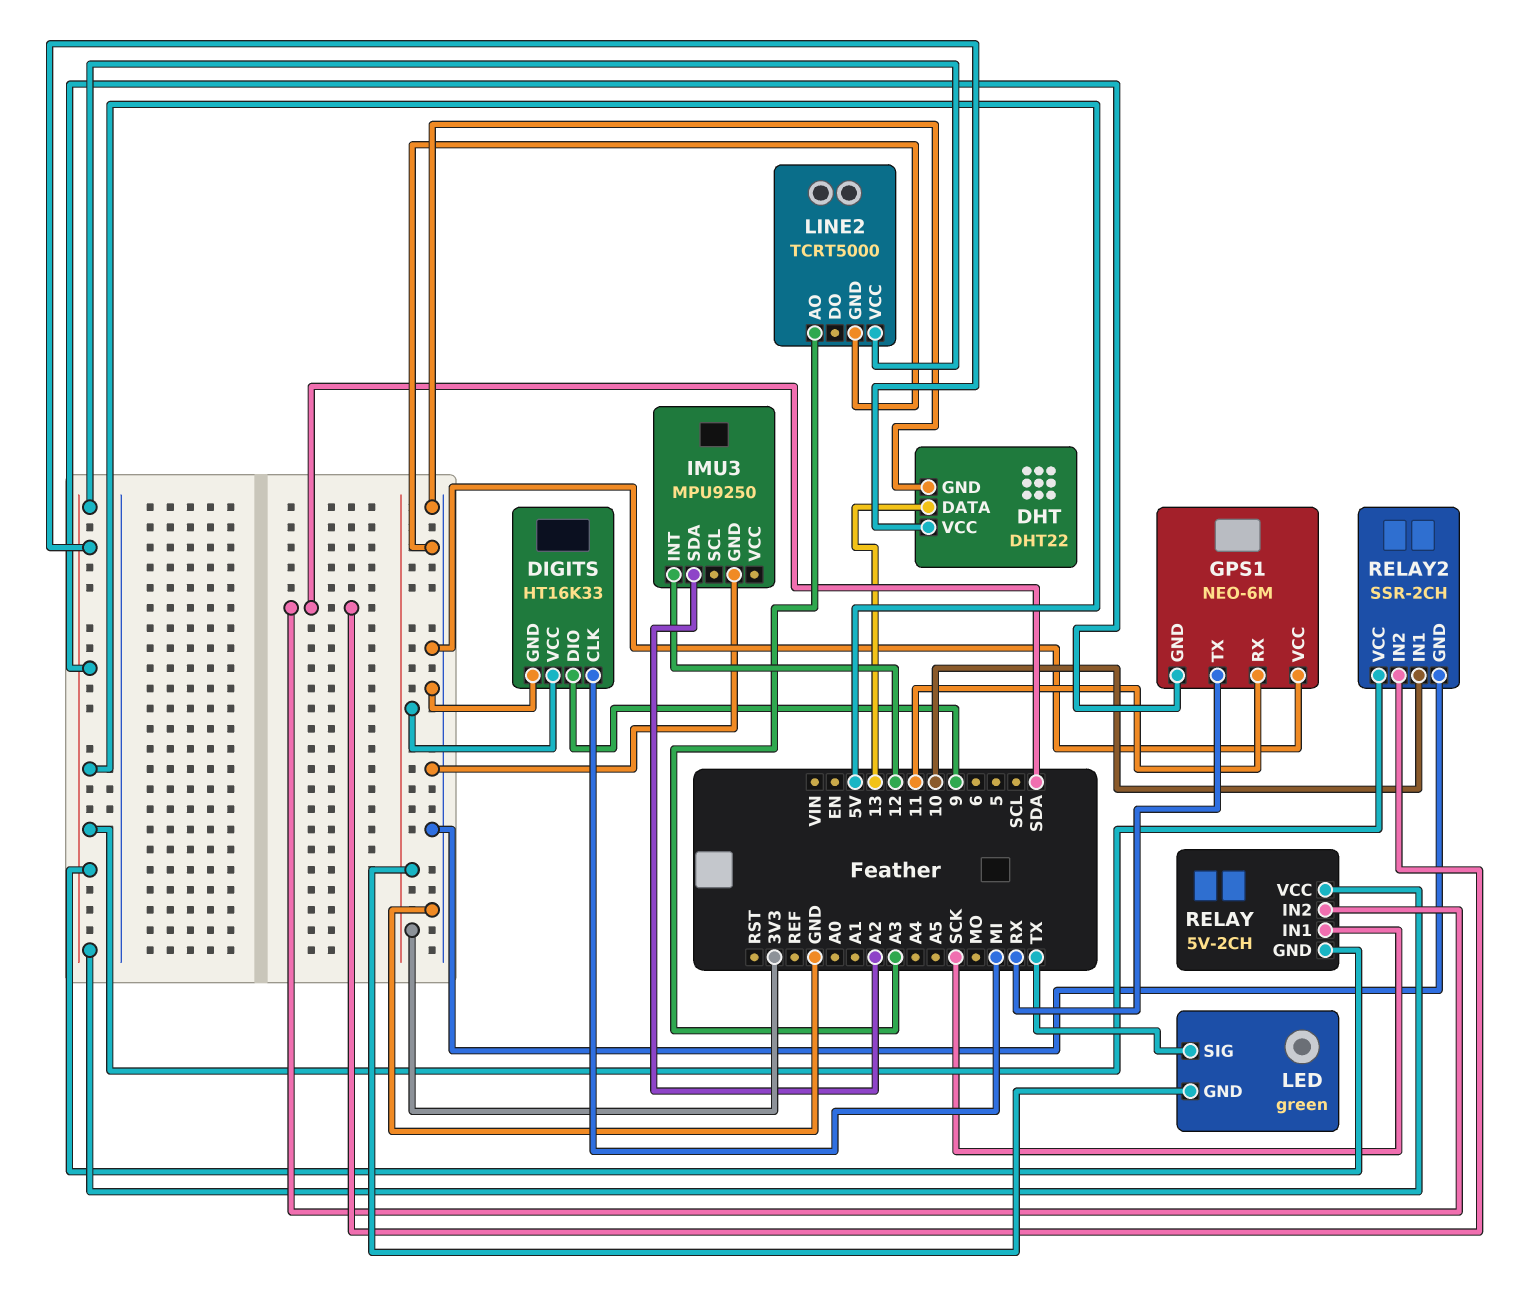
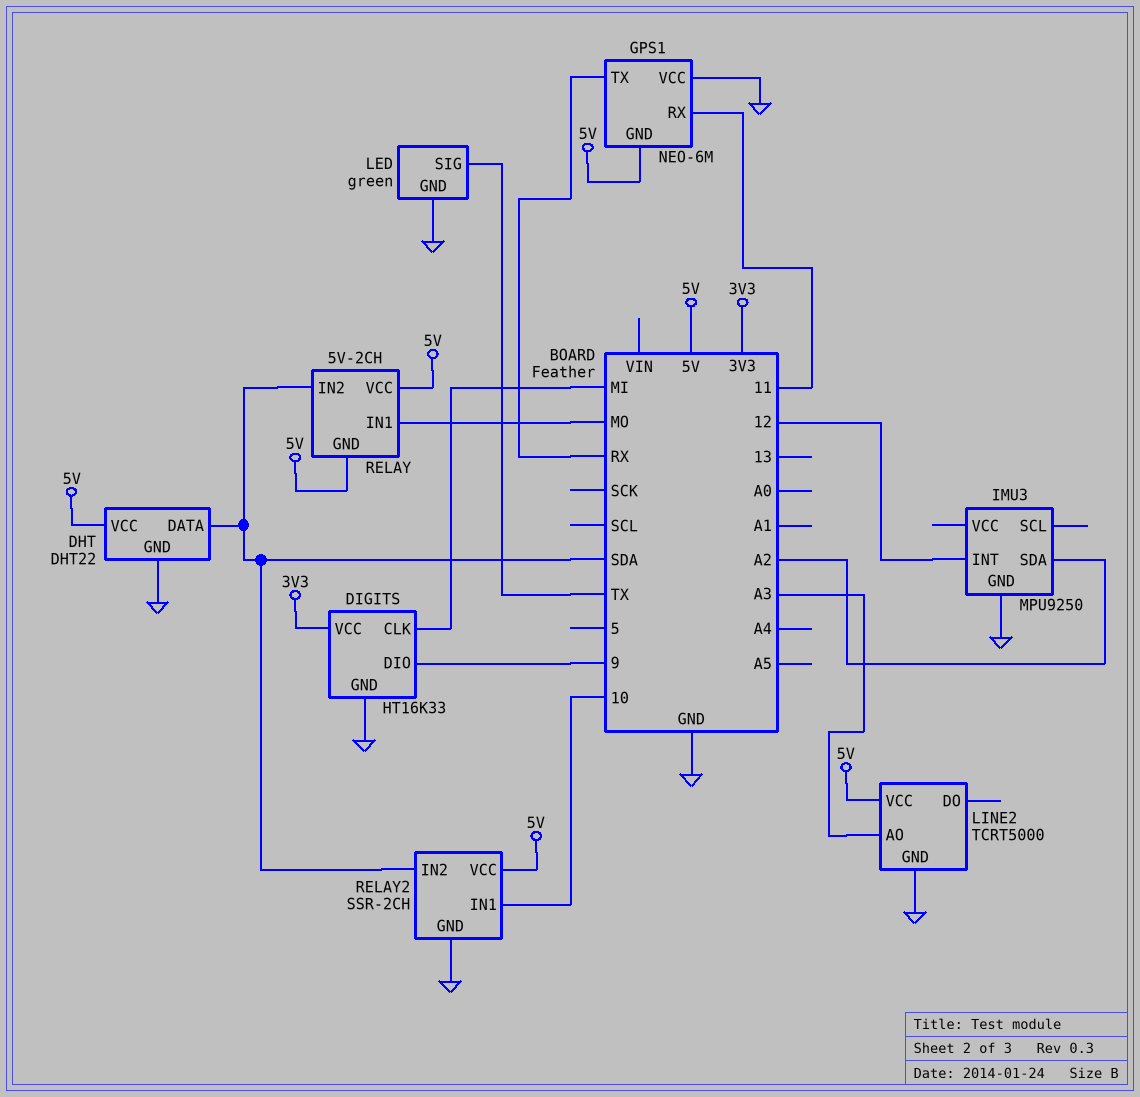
DHT pin DATA: 13 -> SDA
LED pin GND: 3V3 -> GND
RELAY pin IN1: SCK -> MO

